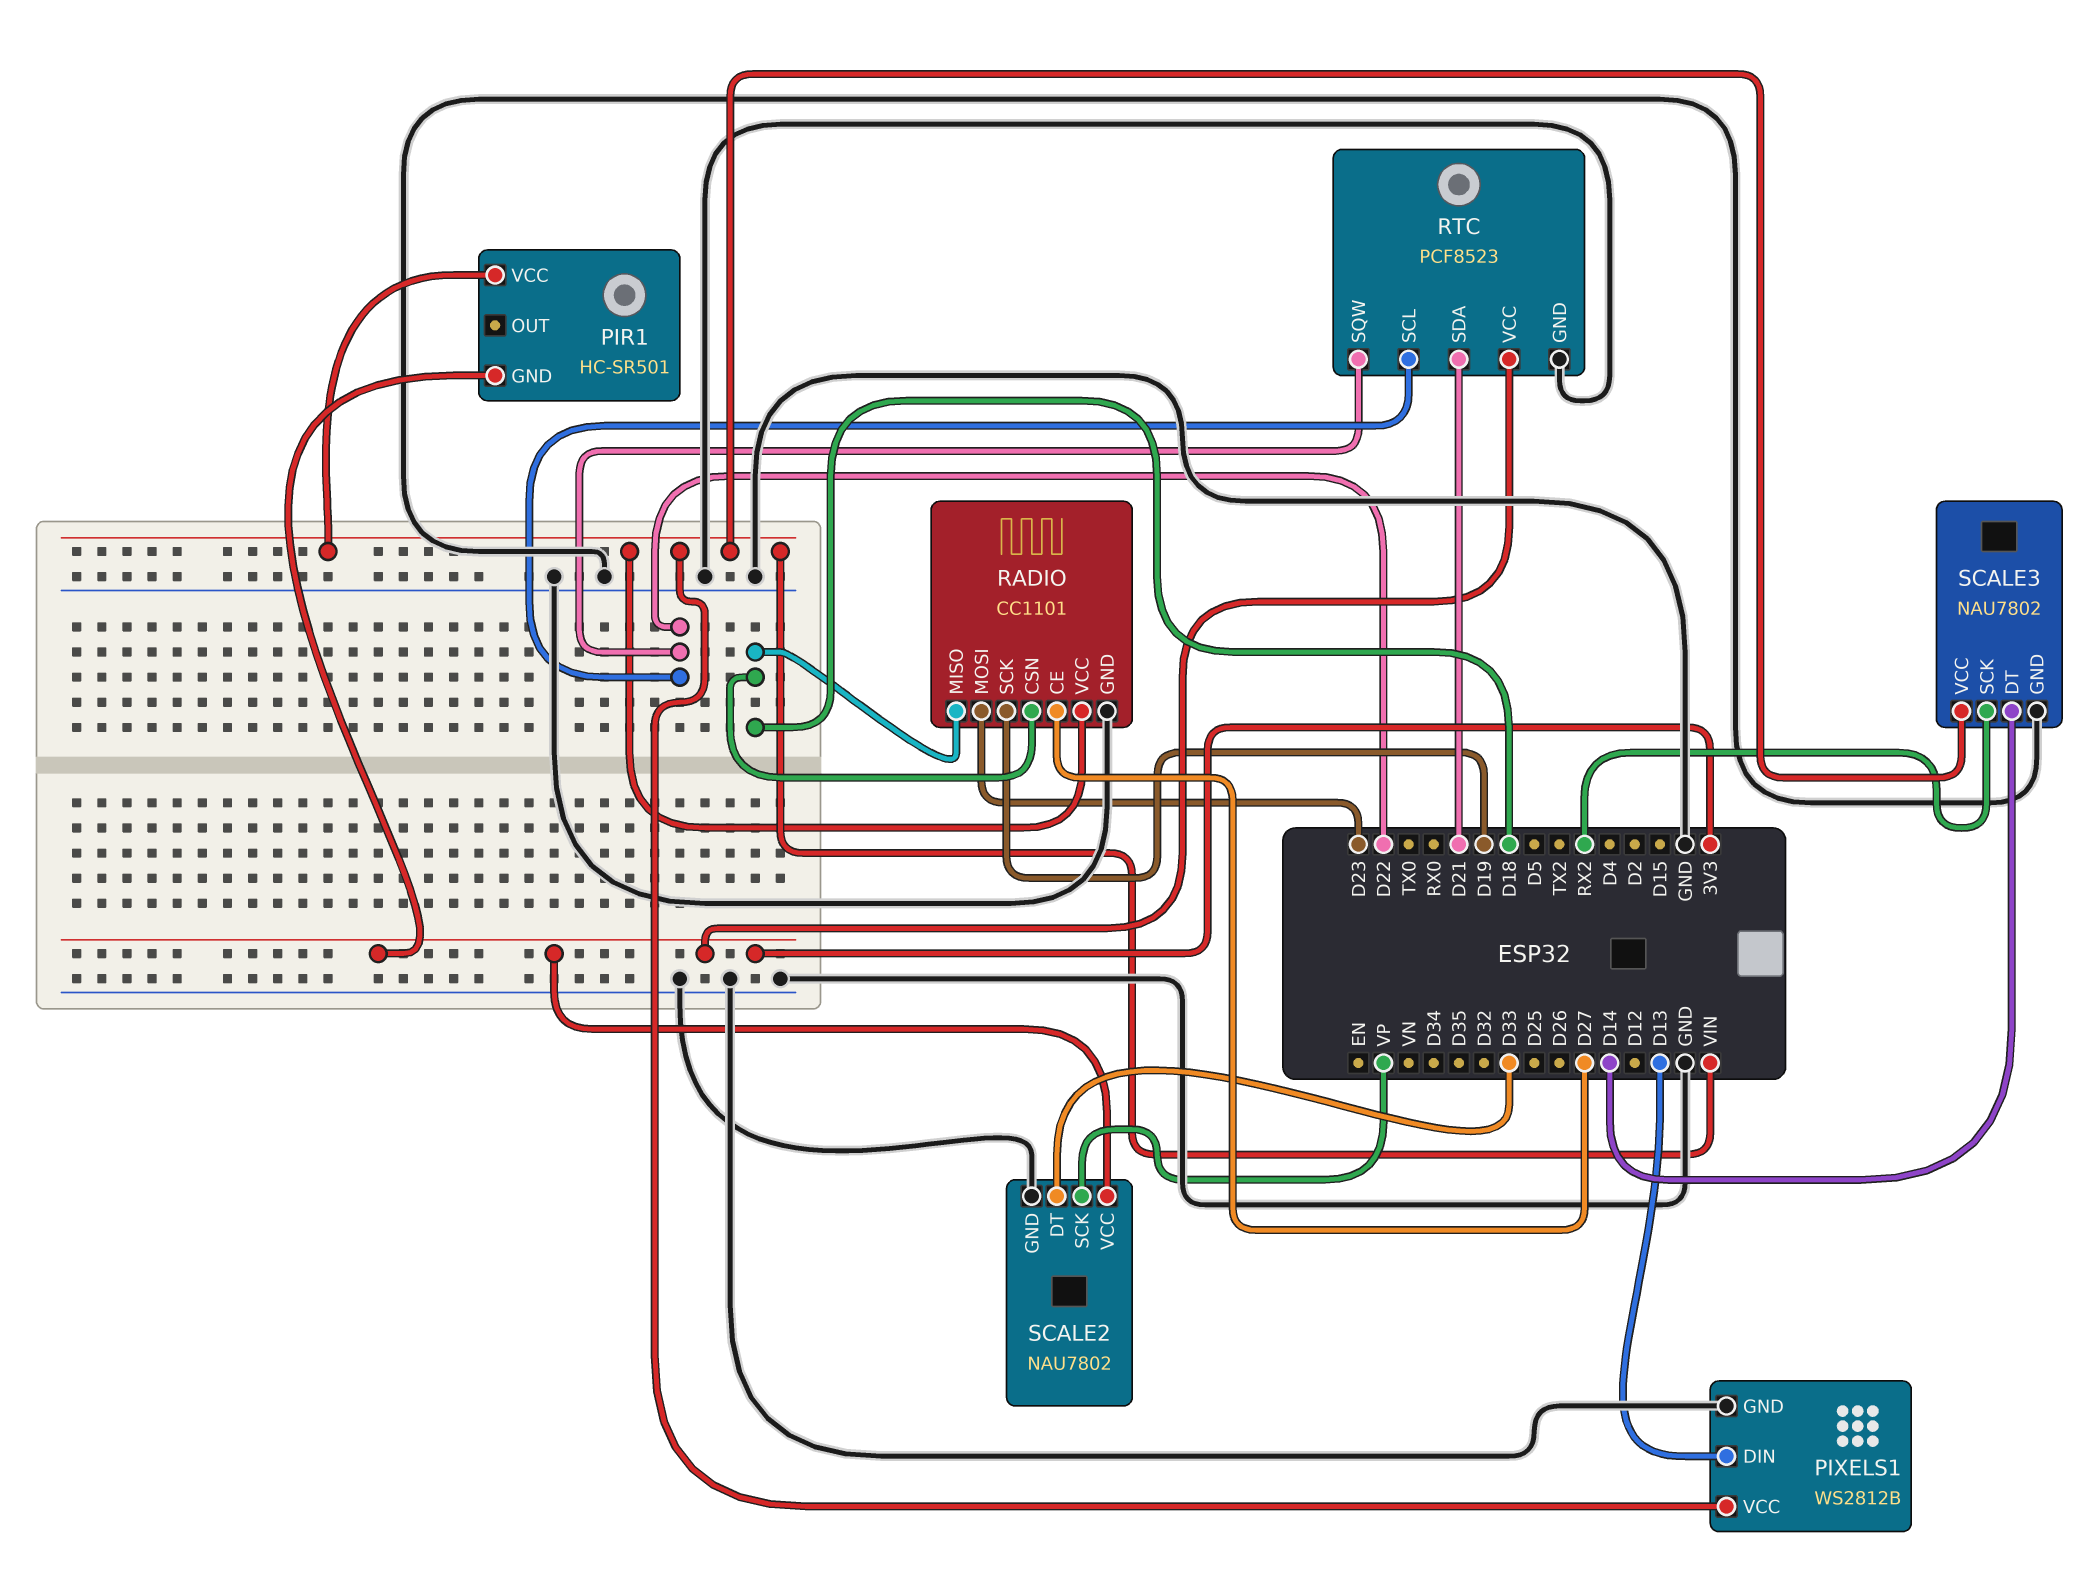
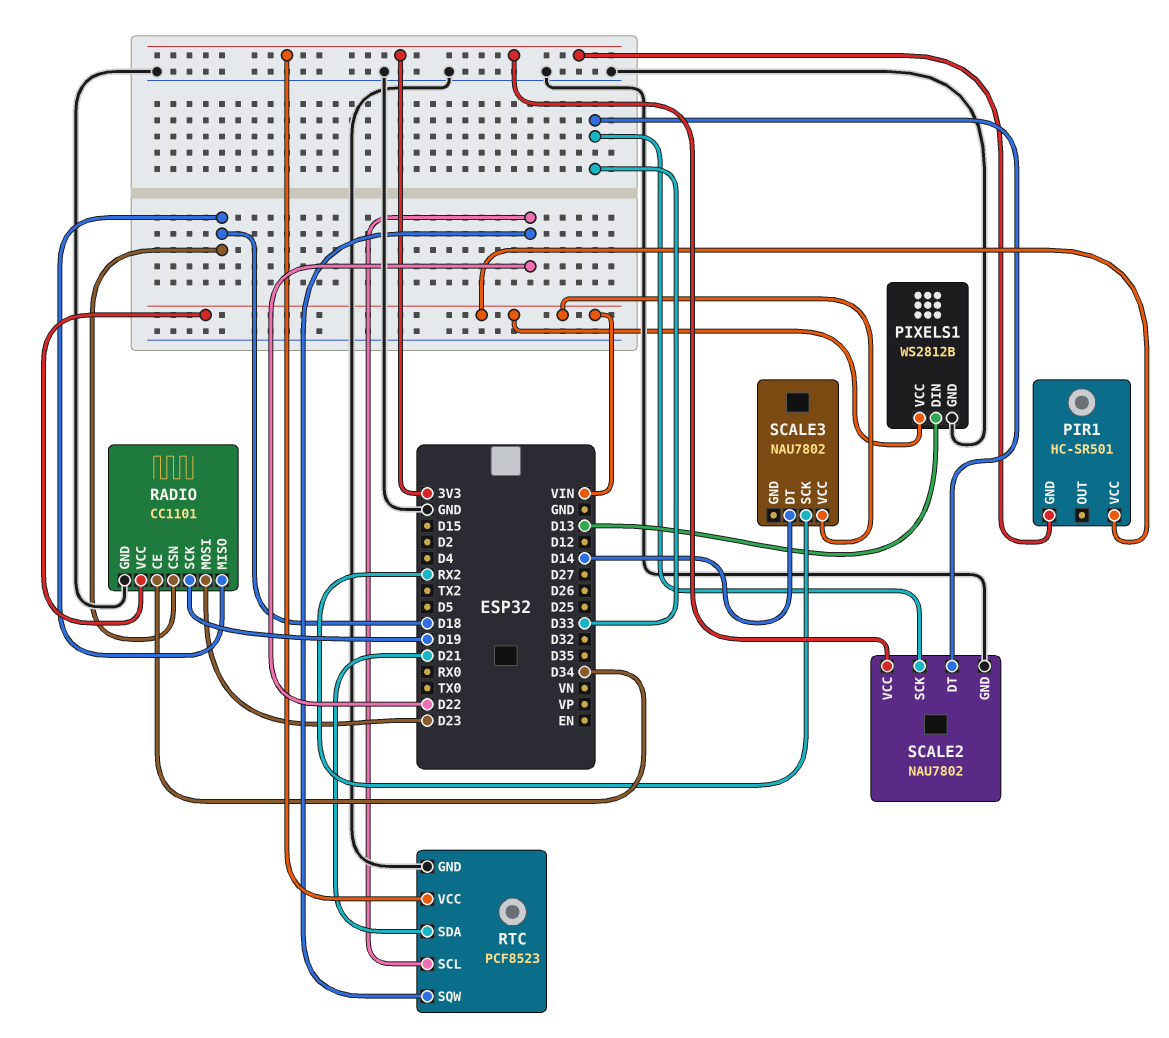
RADIO pin CE: D27 -> D34
SCALE2 pin SCK: VP -> D33
SCALE3 pin GND: GND -> none

